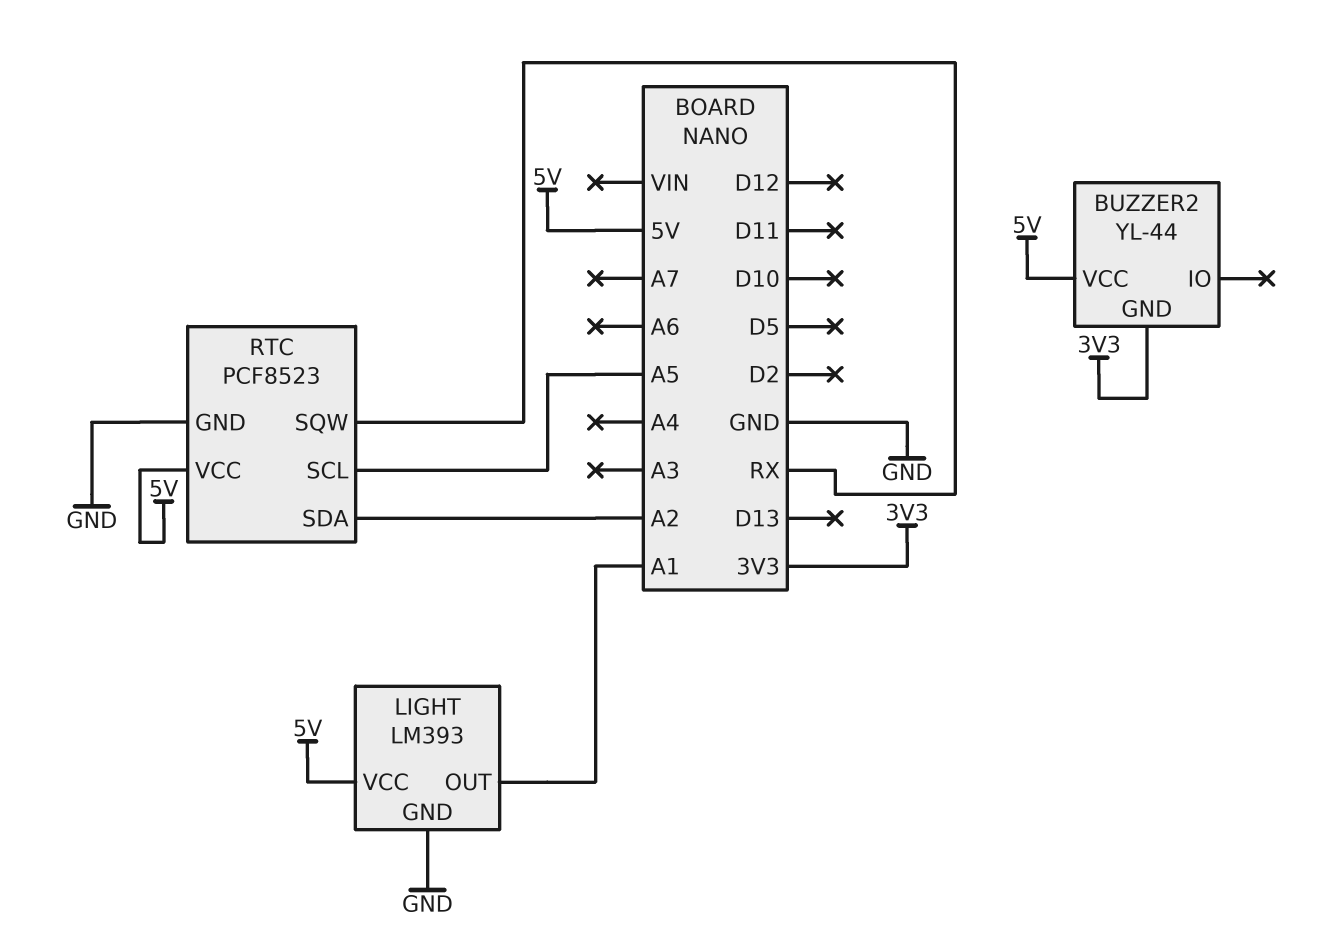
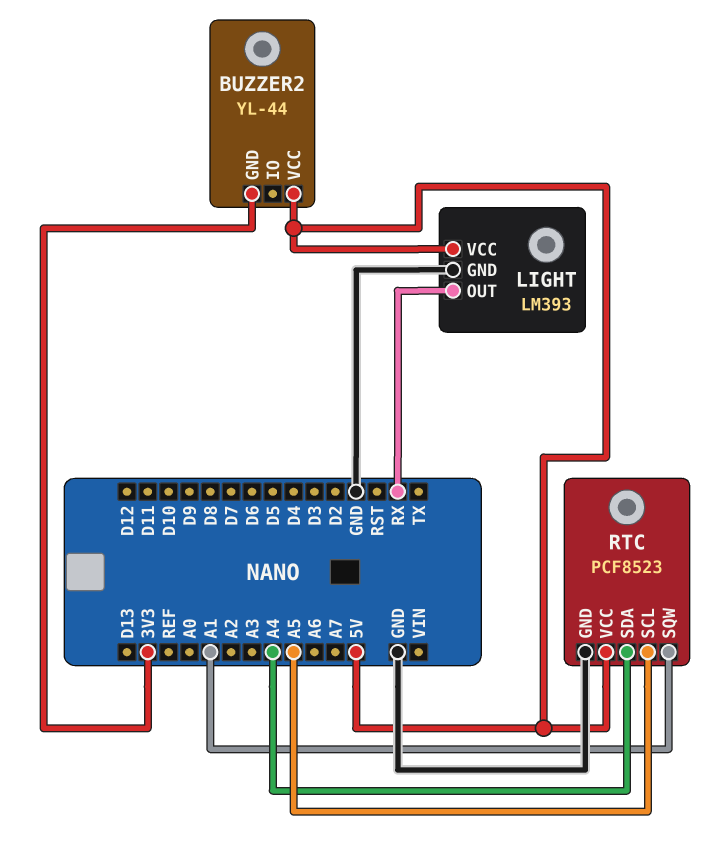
LIGHT pin OUT: A1 -> RX
RTC pin SDA: A2 -> A4
RTC pin SQW: RX -> A1

